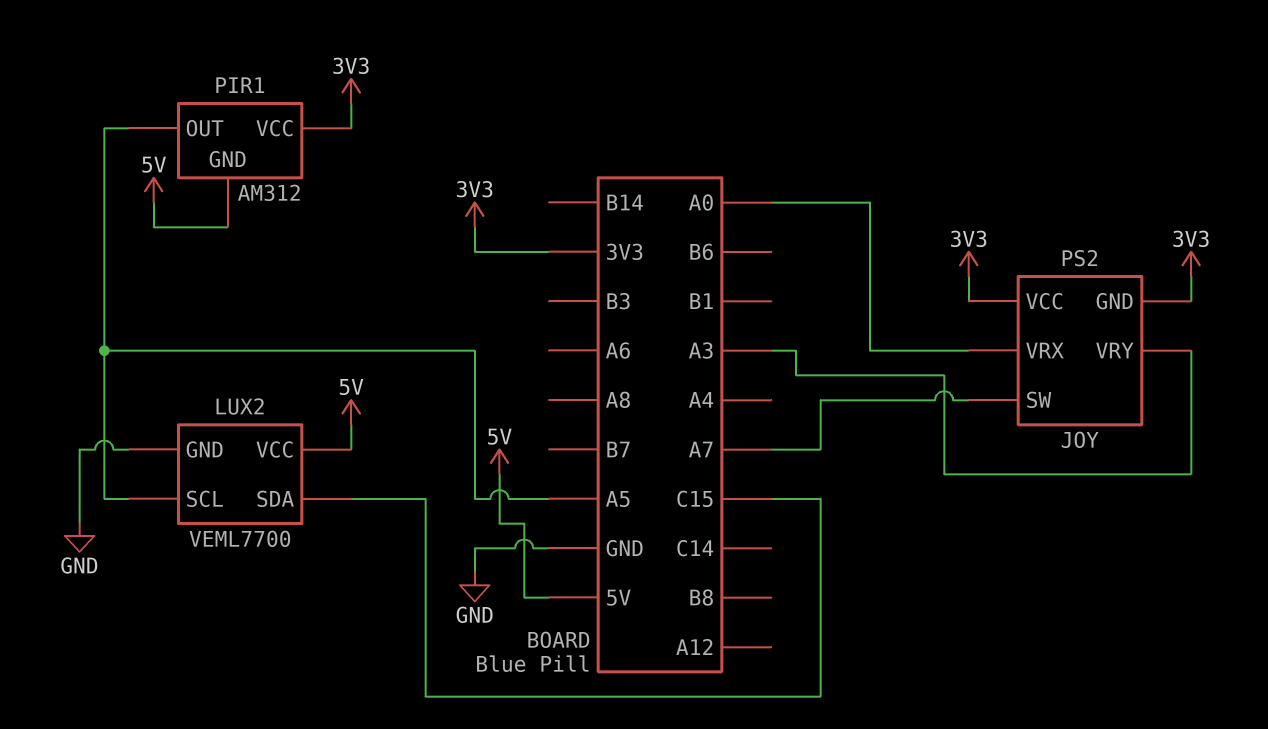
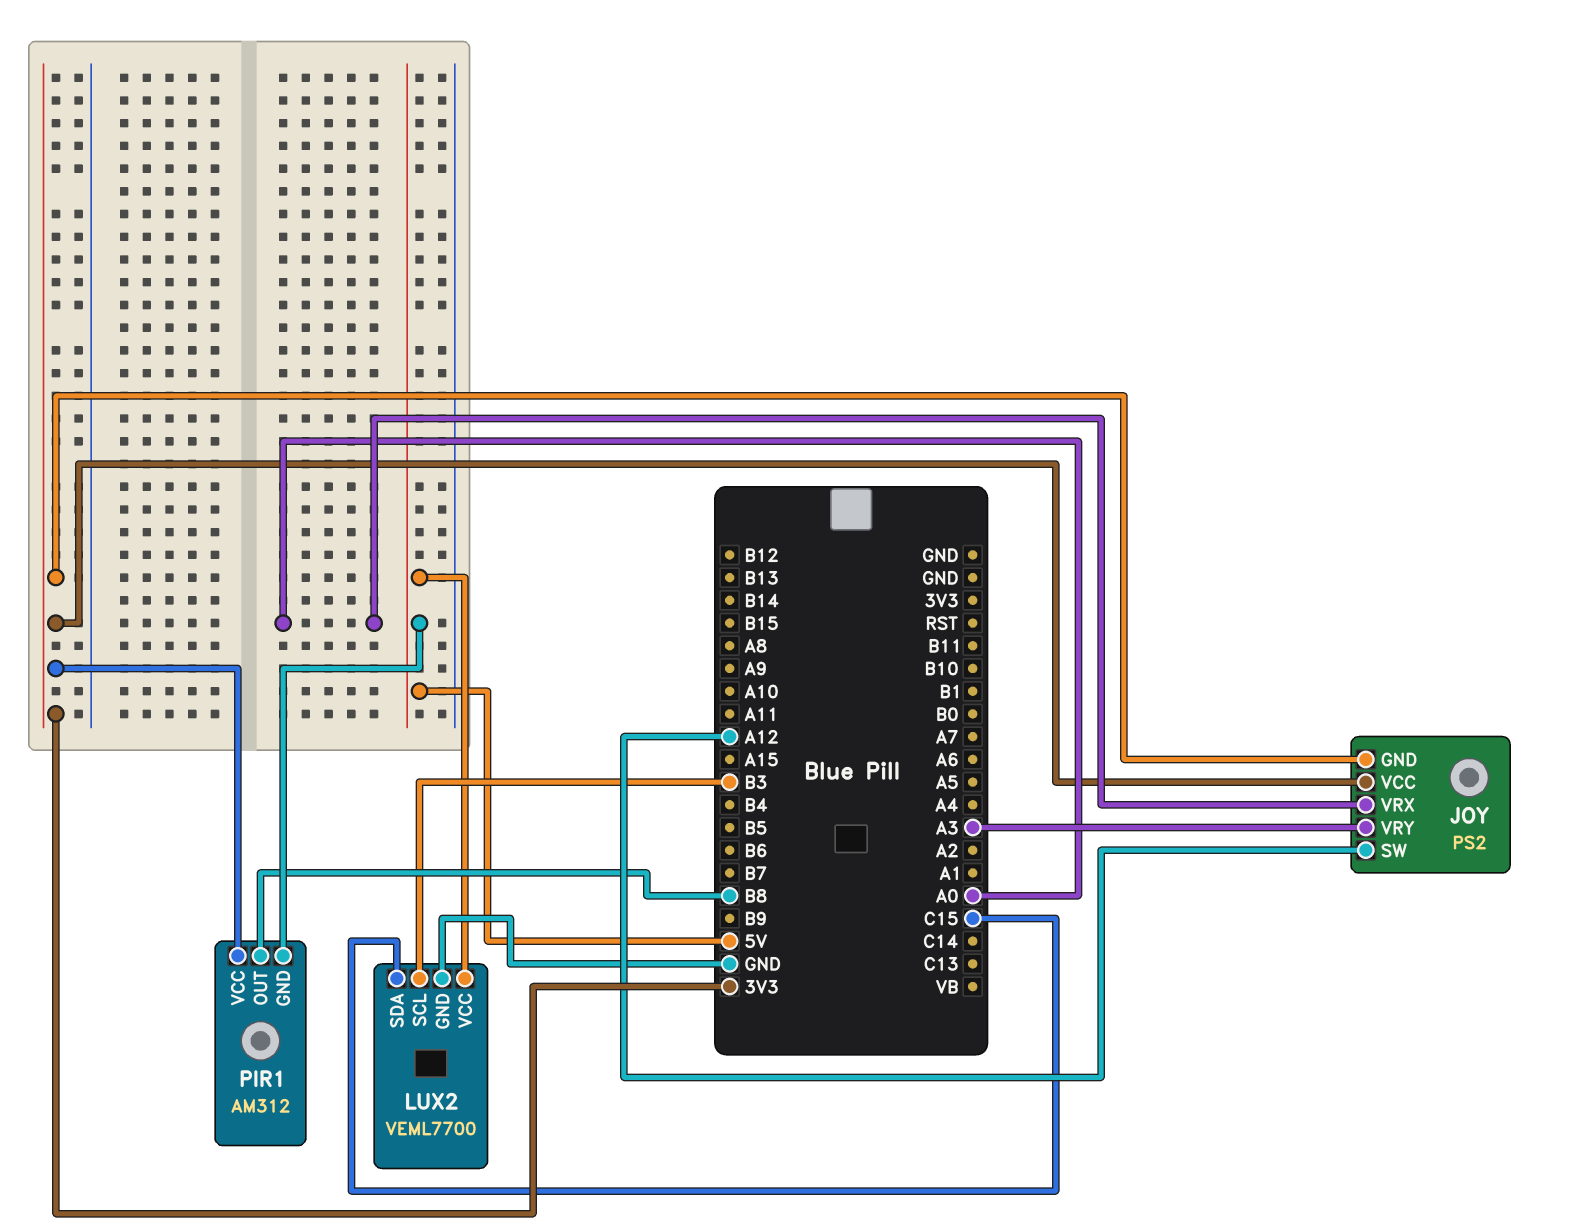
JOY pin SW: A7 -> A12
LUX2 pin SCL: A5 -> B3
PIR1 pin OUT: A5 -> B8

